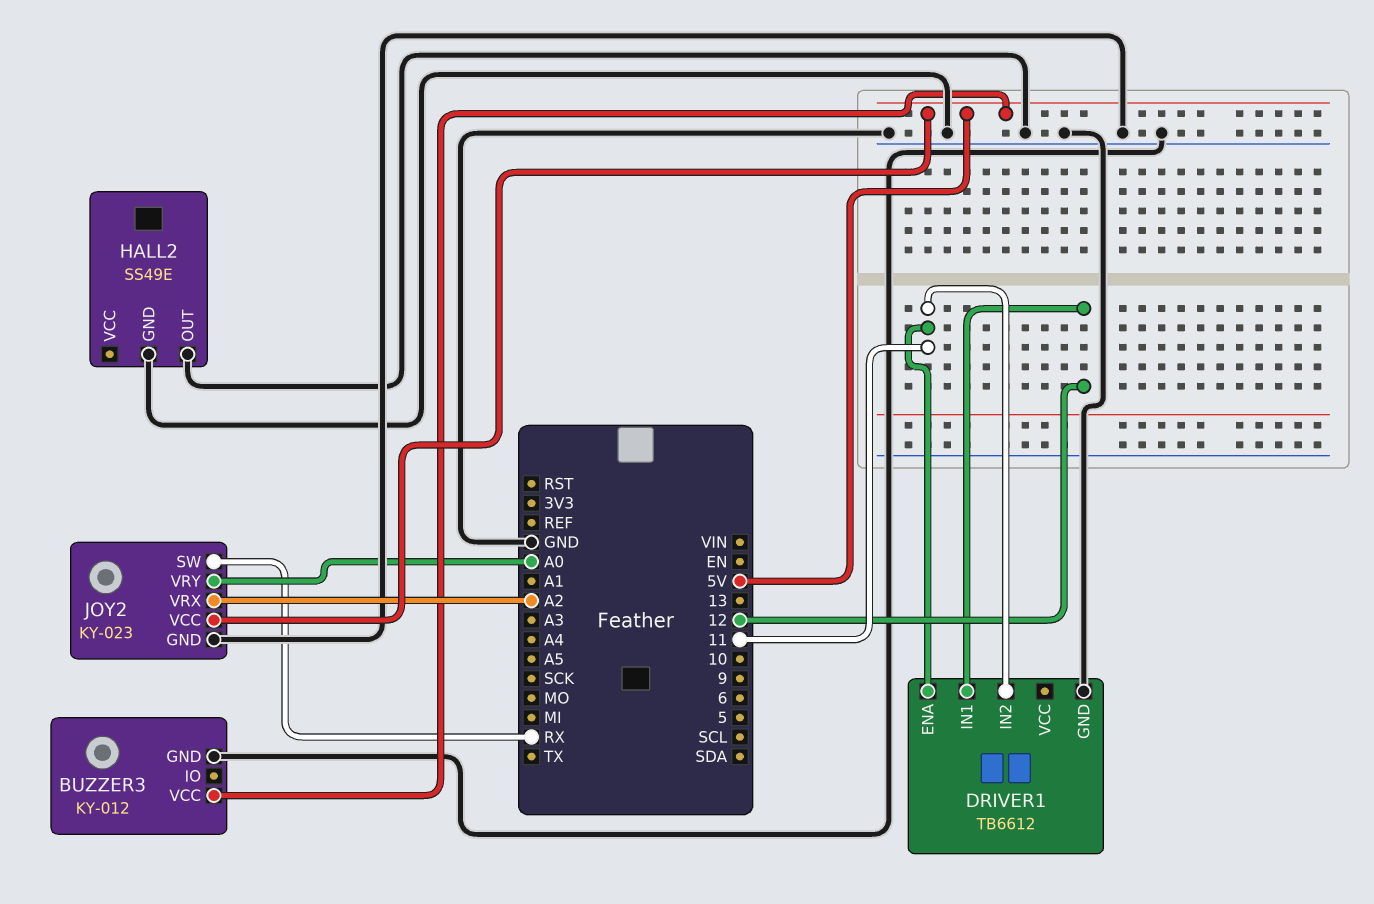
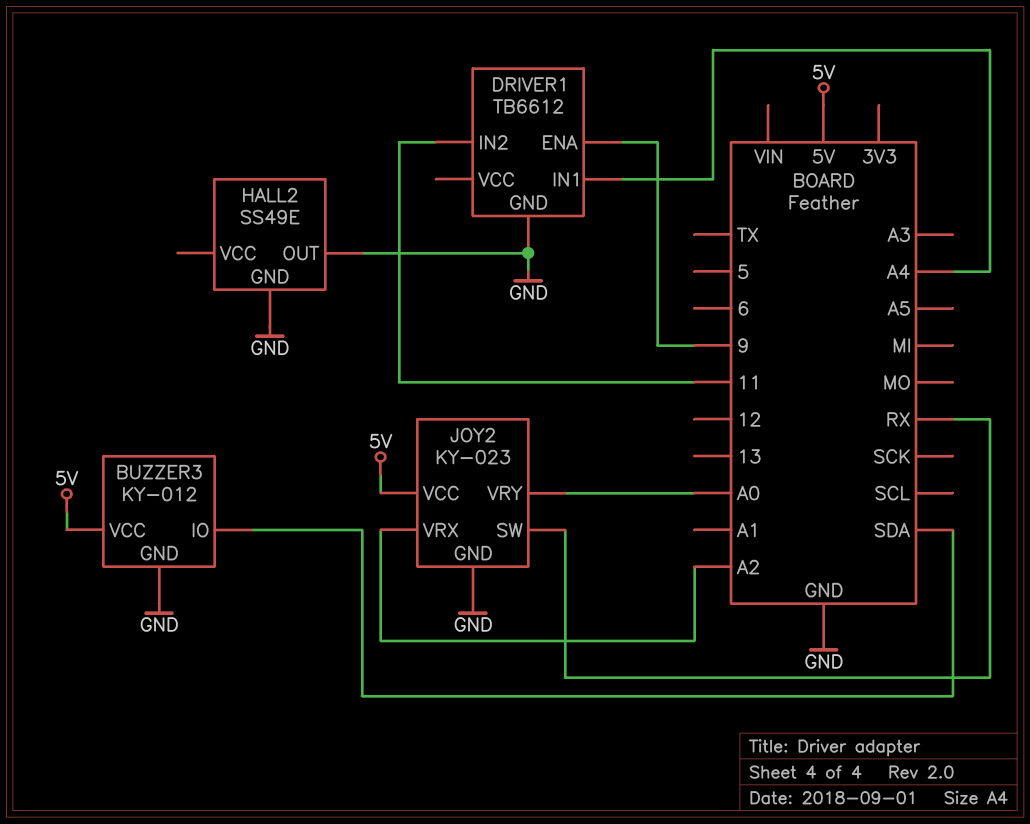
BUZZER3 pin IO: none -> SDA
DRIVER1 pin ENA: 11 -> 9
DRIVER1 pin IN1: 12 -> A4

